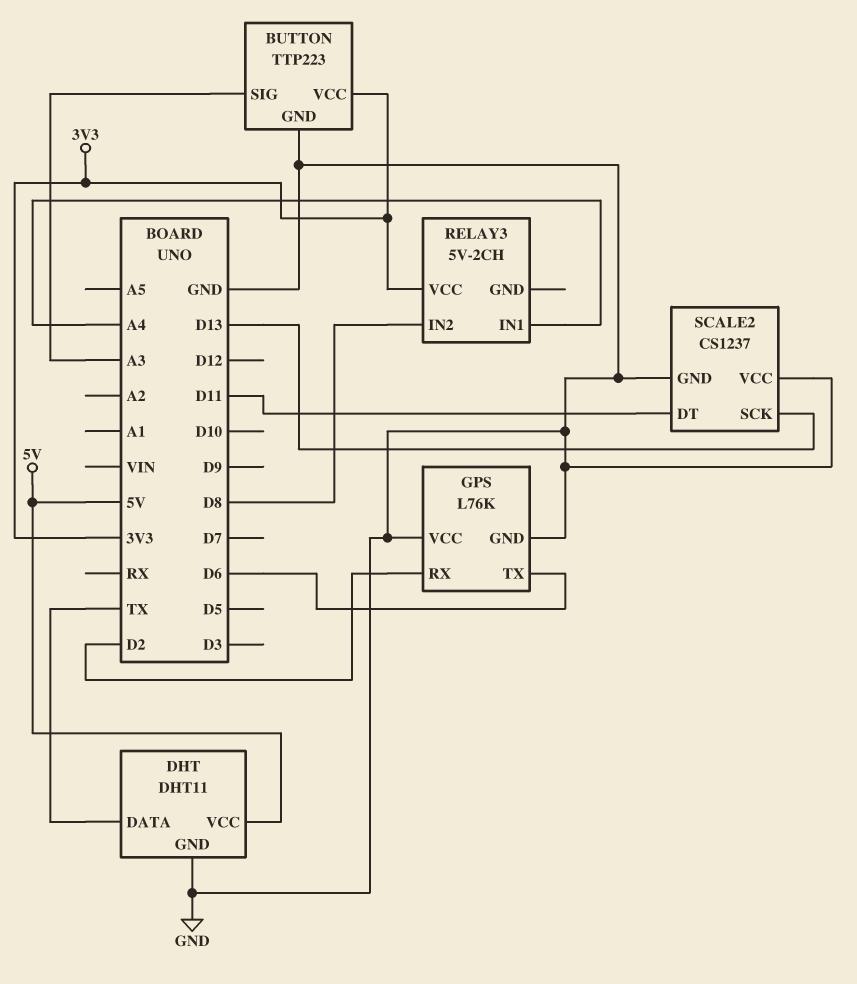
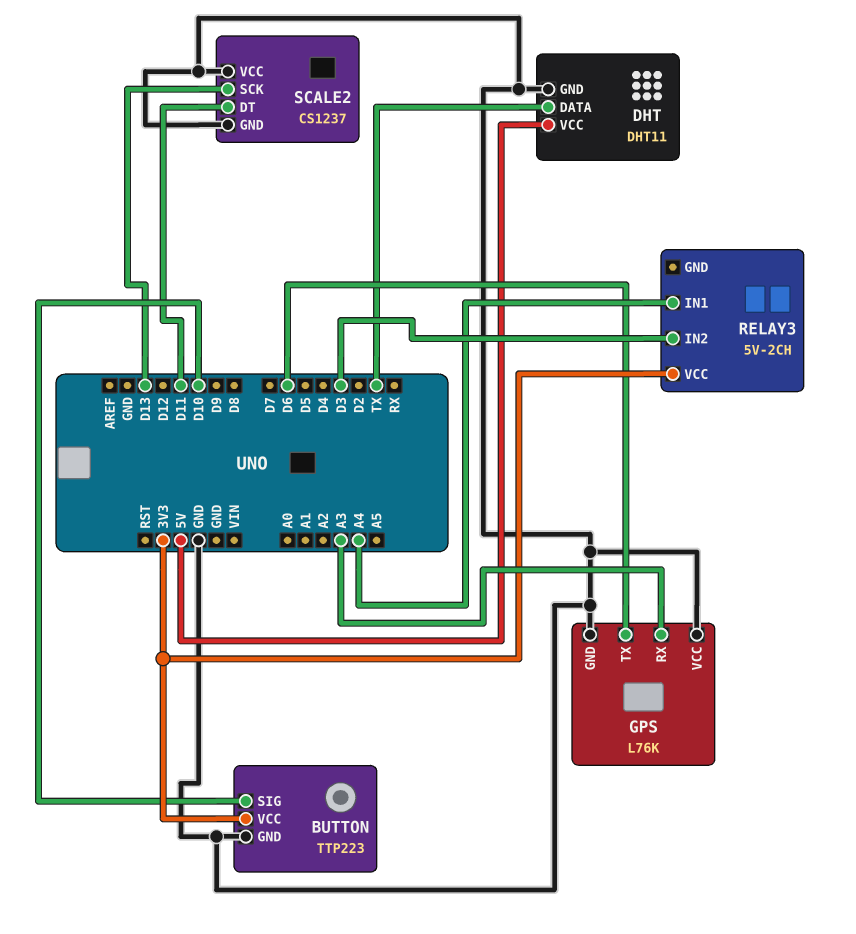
BUTTON pin SIG: A3 -> D10
GPS pin RX: D2 -> A3
RELAY3 pin IN2: D8 -> D3

